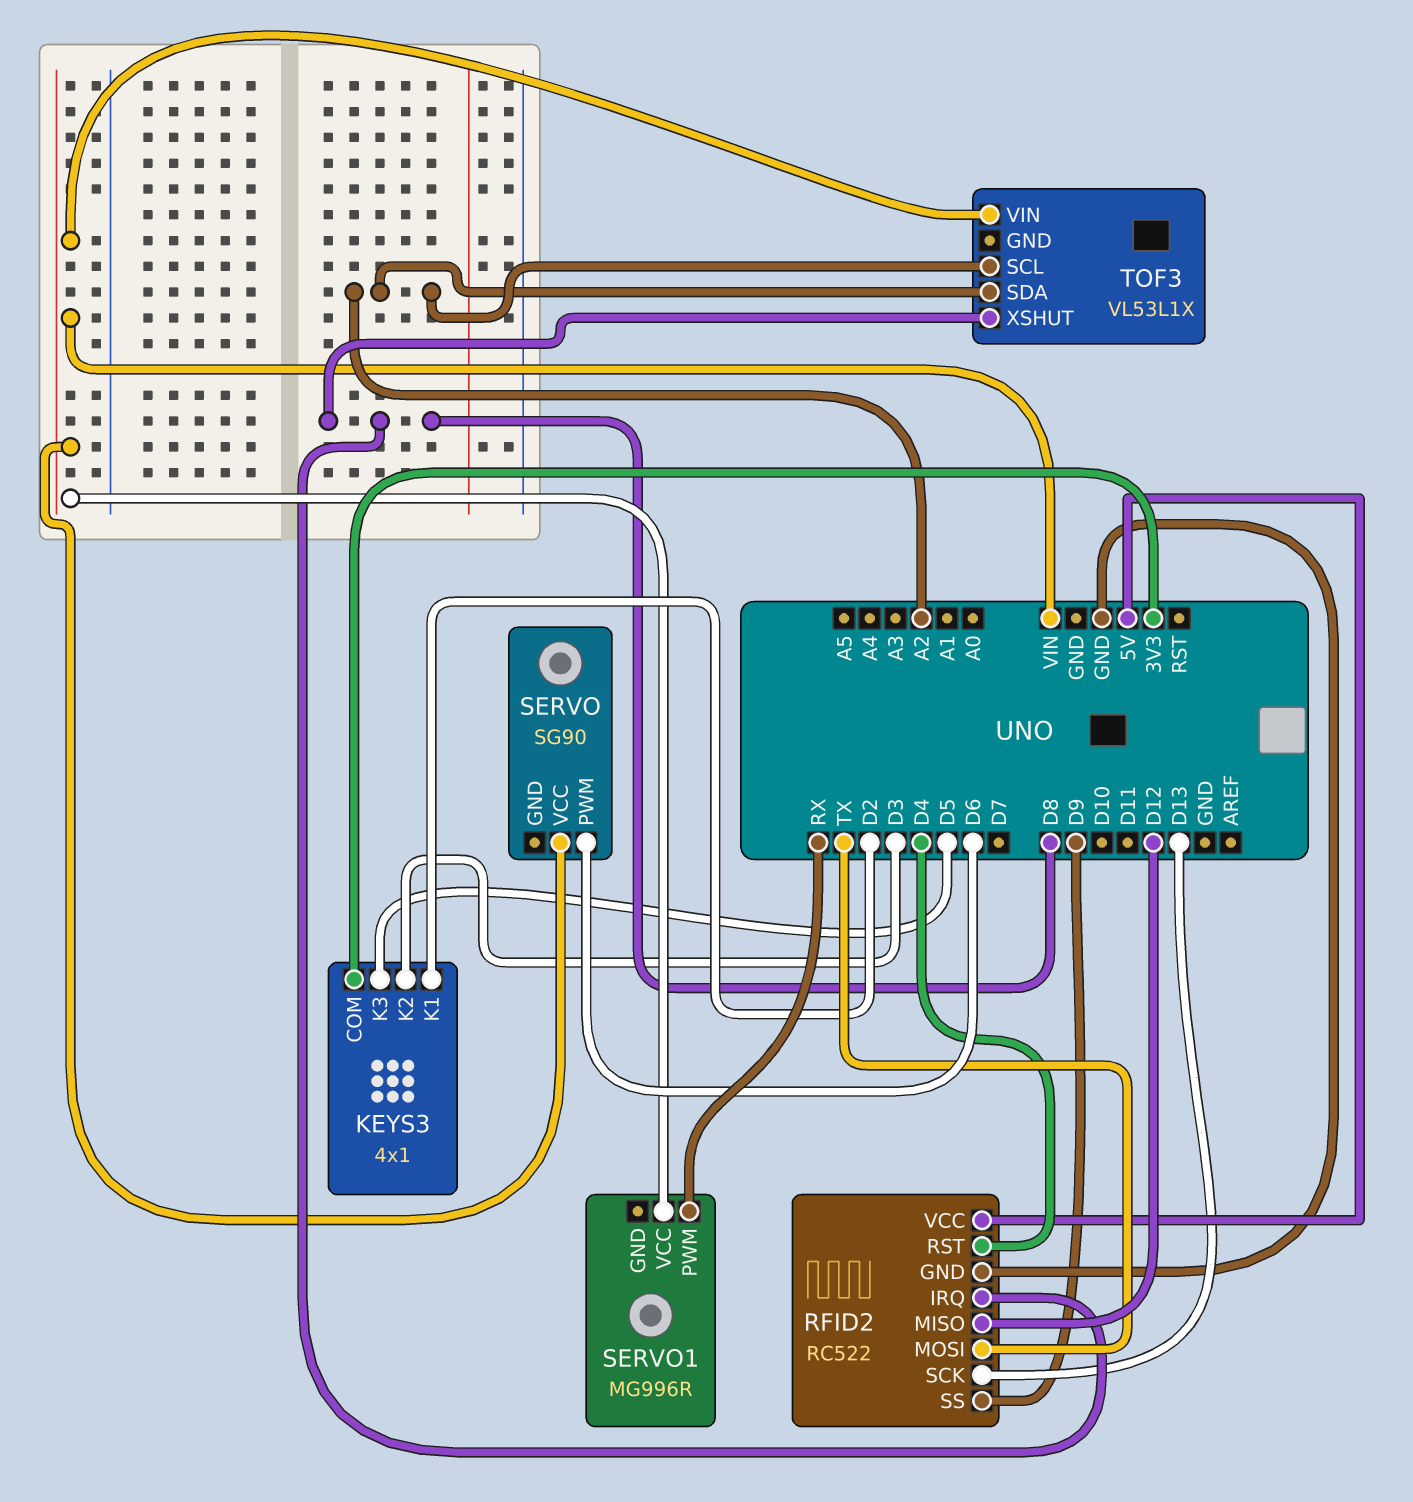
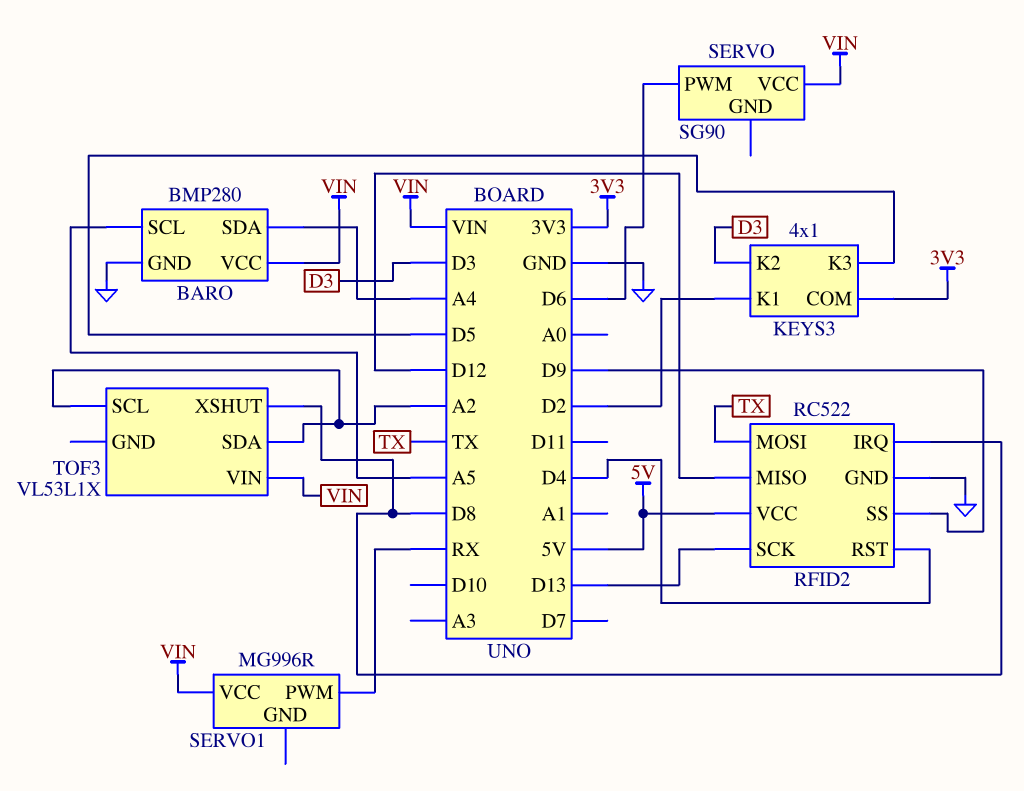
BARO: none -> BMP280
BARO pin GND: none -> GND
BARO pin SCL: none -> A5
BARO pin SDA: none -> A4
BARO pin VCC: none -> VIN

